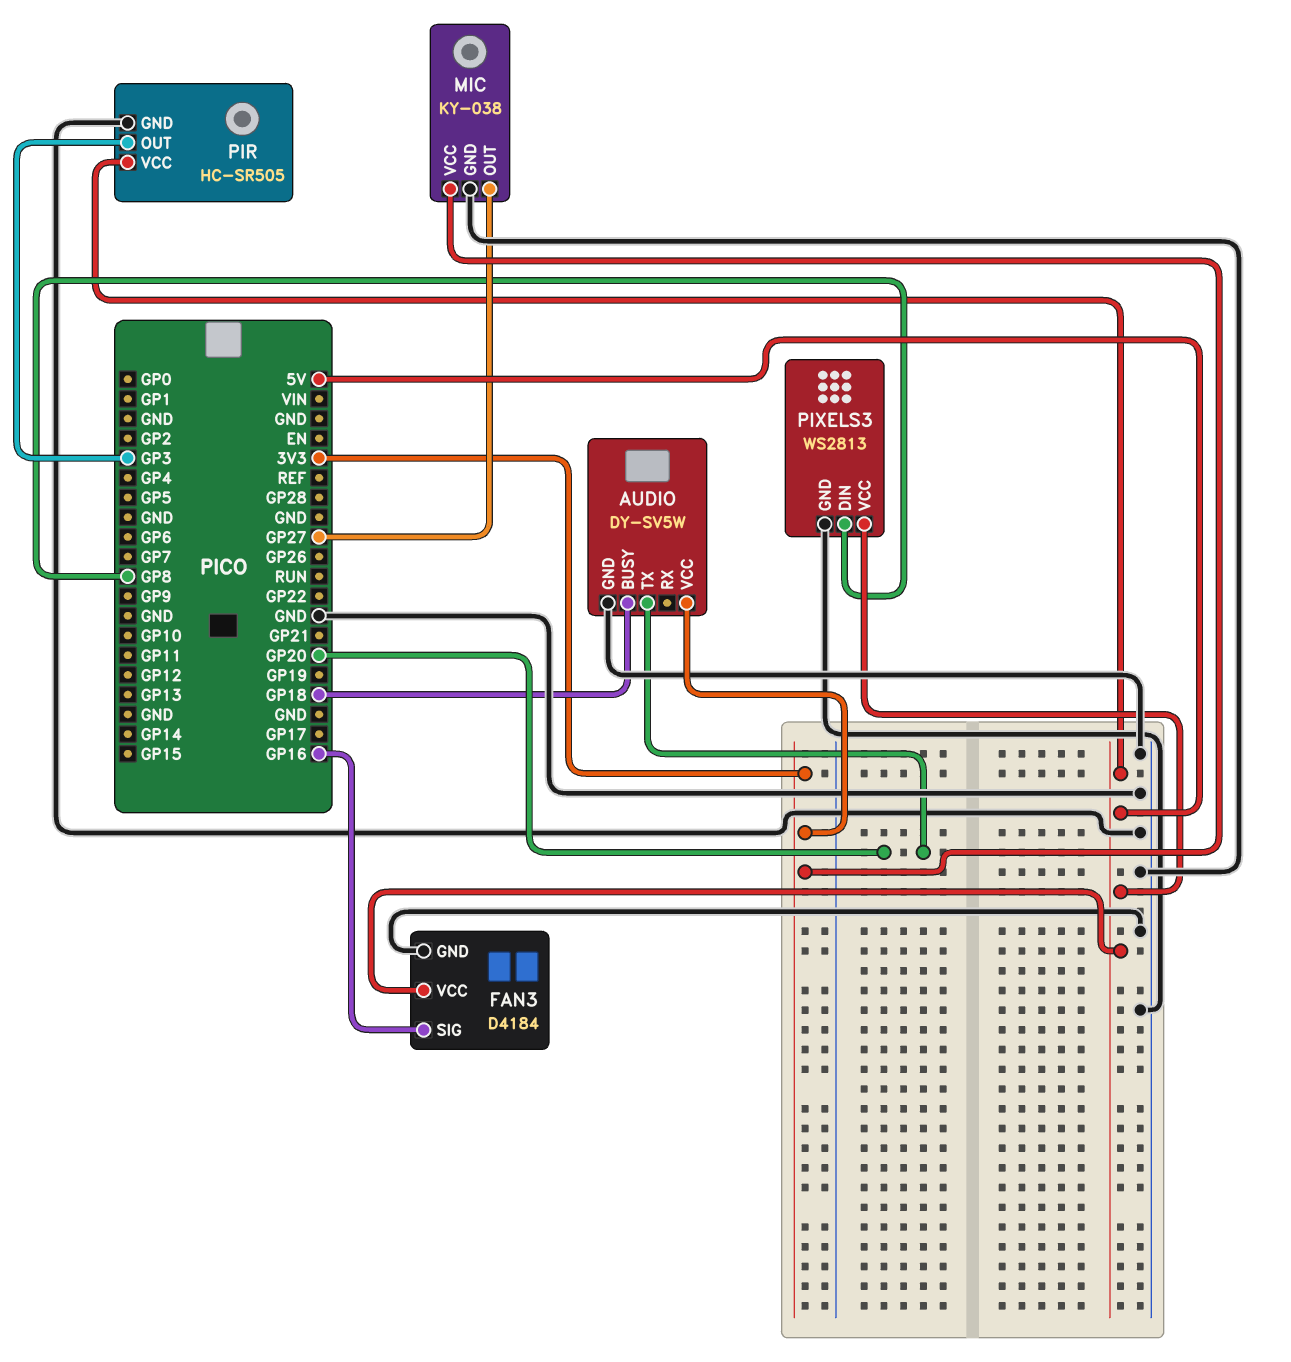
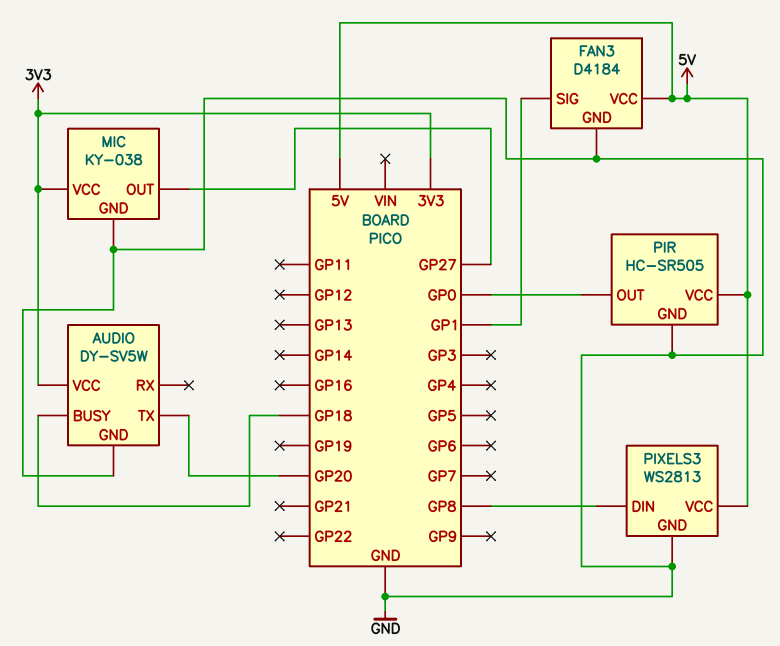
FAN3 pin SIG: GP16 -> GP1
PIR pin OUT: GP3 -> GP0

